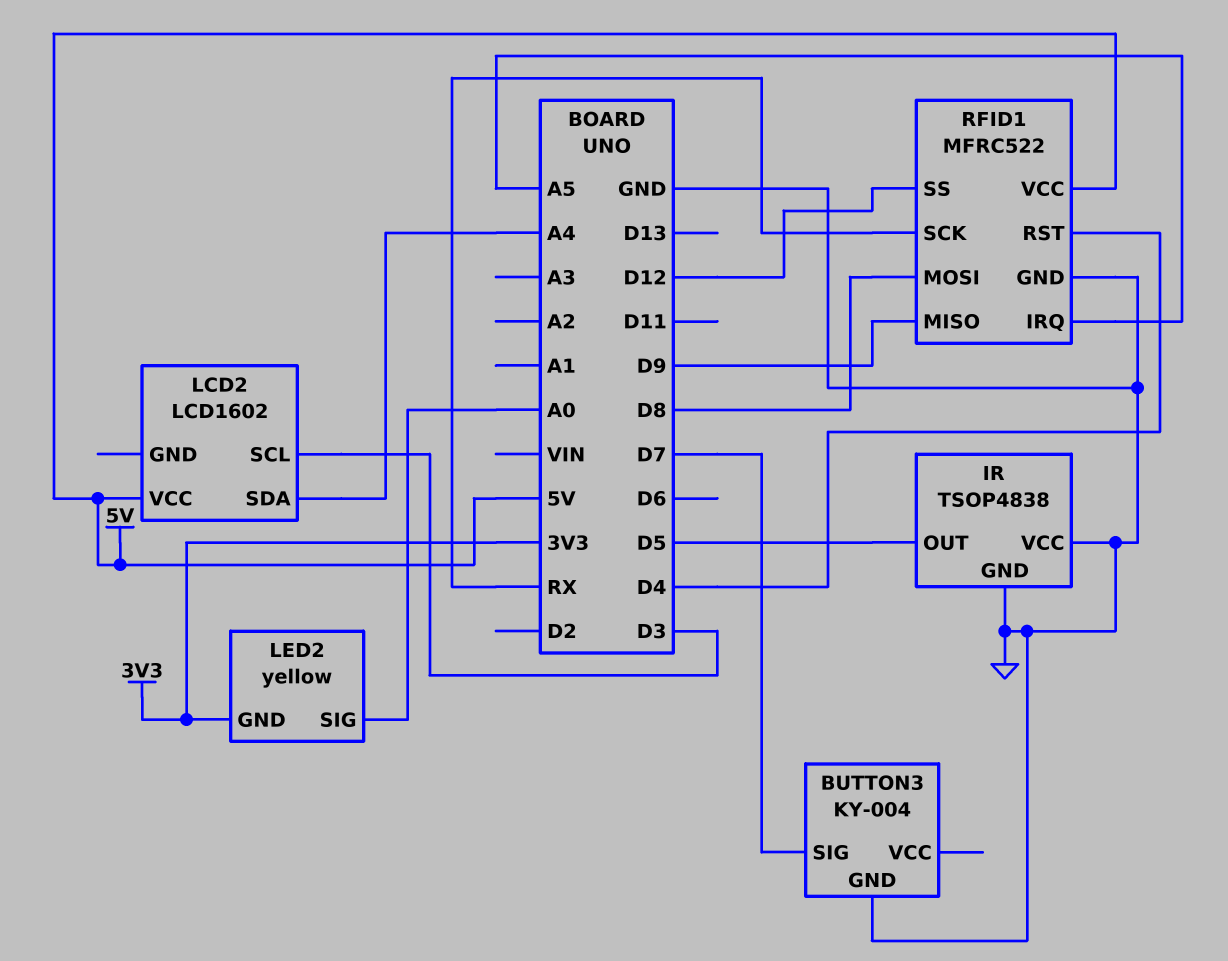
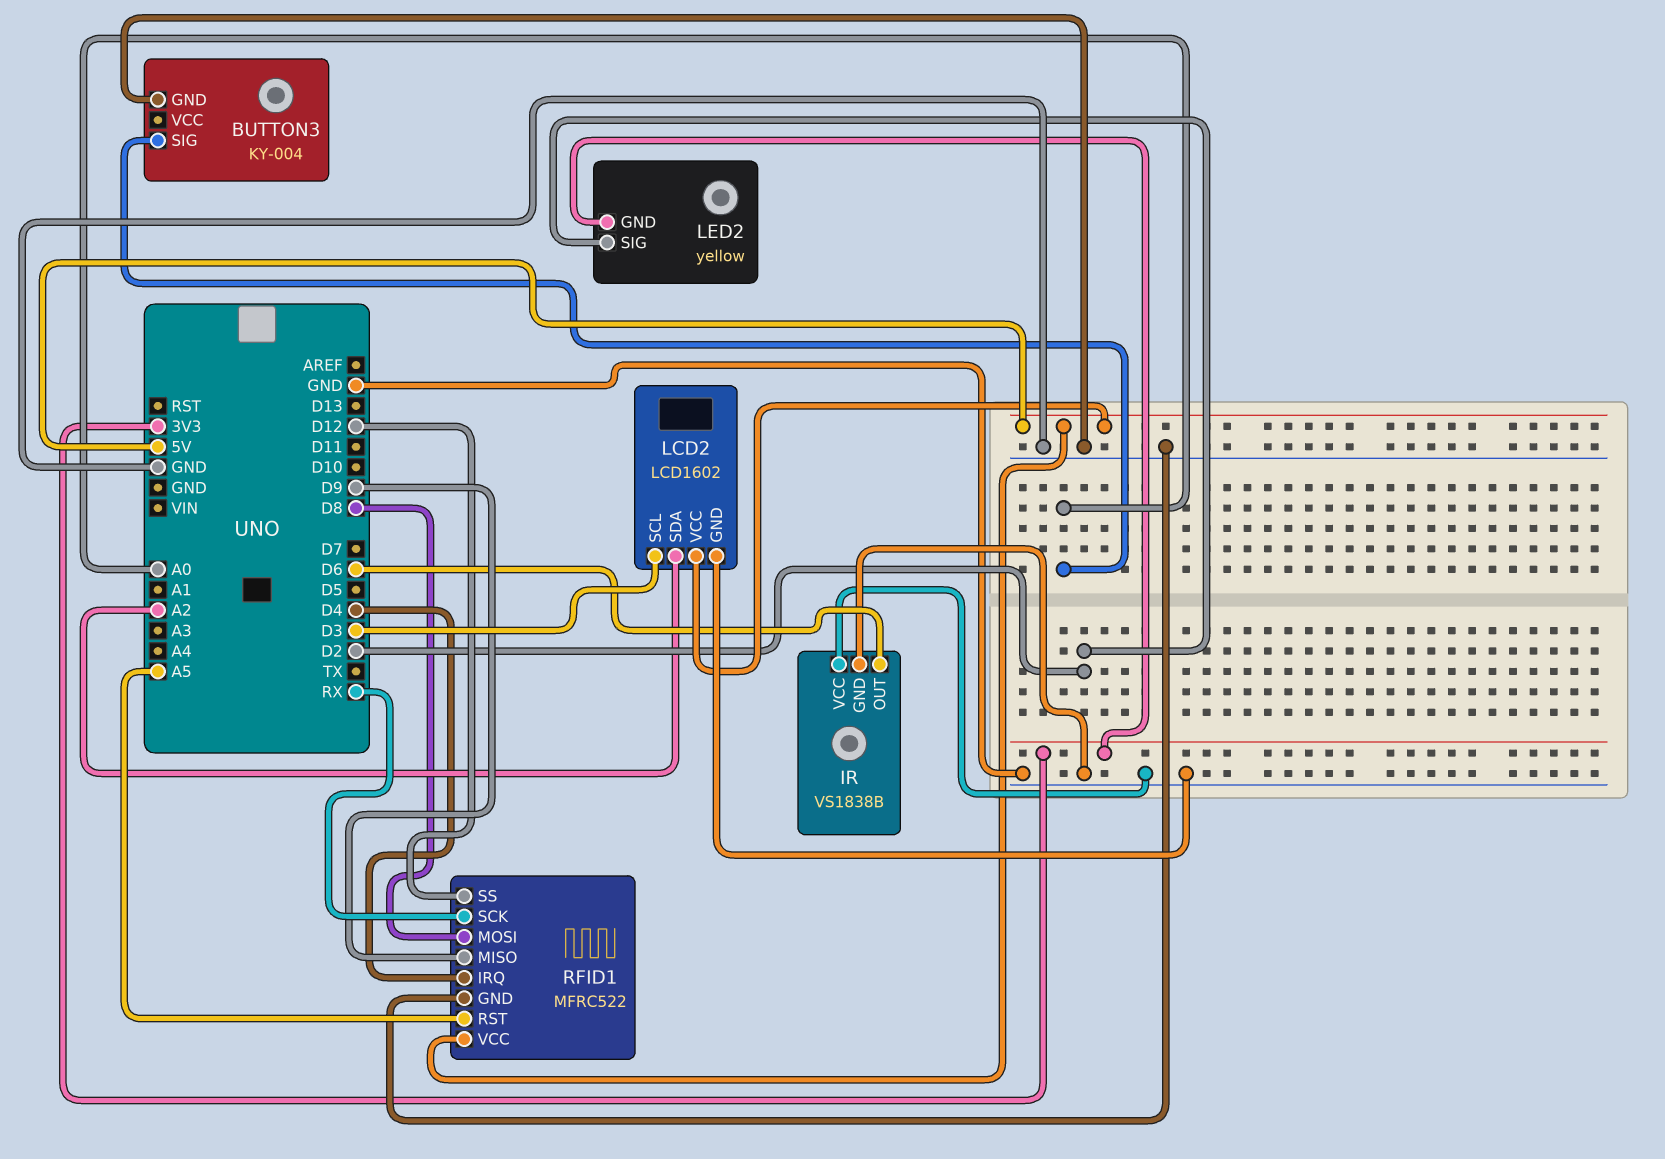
BUTTON3 pin SIG: D7 -> A0
IR: TSOP4838 -> VS1838B
IR pin OUT: D5 -> D6
LCD2 pin GND: none -> GND
LCD2 pin SDA: A4 -> A2
LED2 pin SIG: A0 -> D2
RFID1 pin IRQ: A5 -> D4
RFID1 pin RST: D4 -> A5

